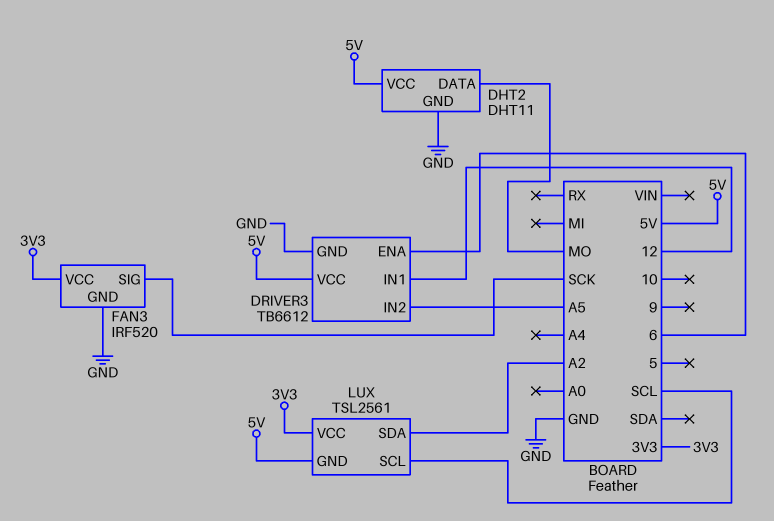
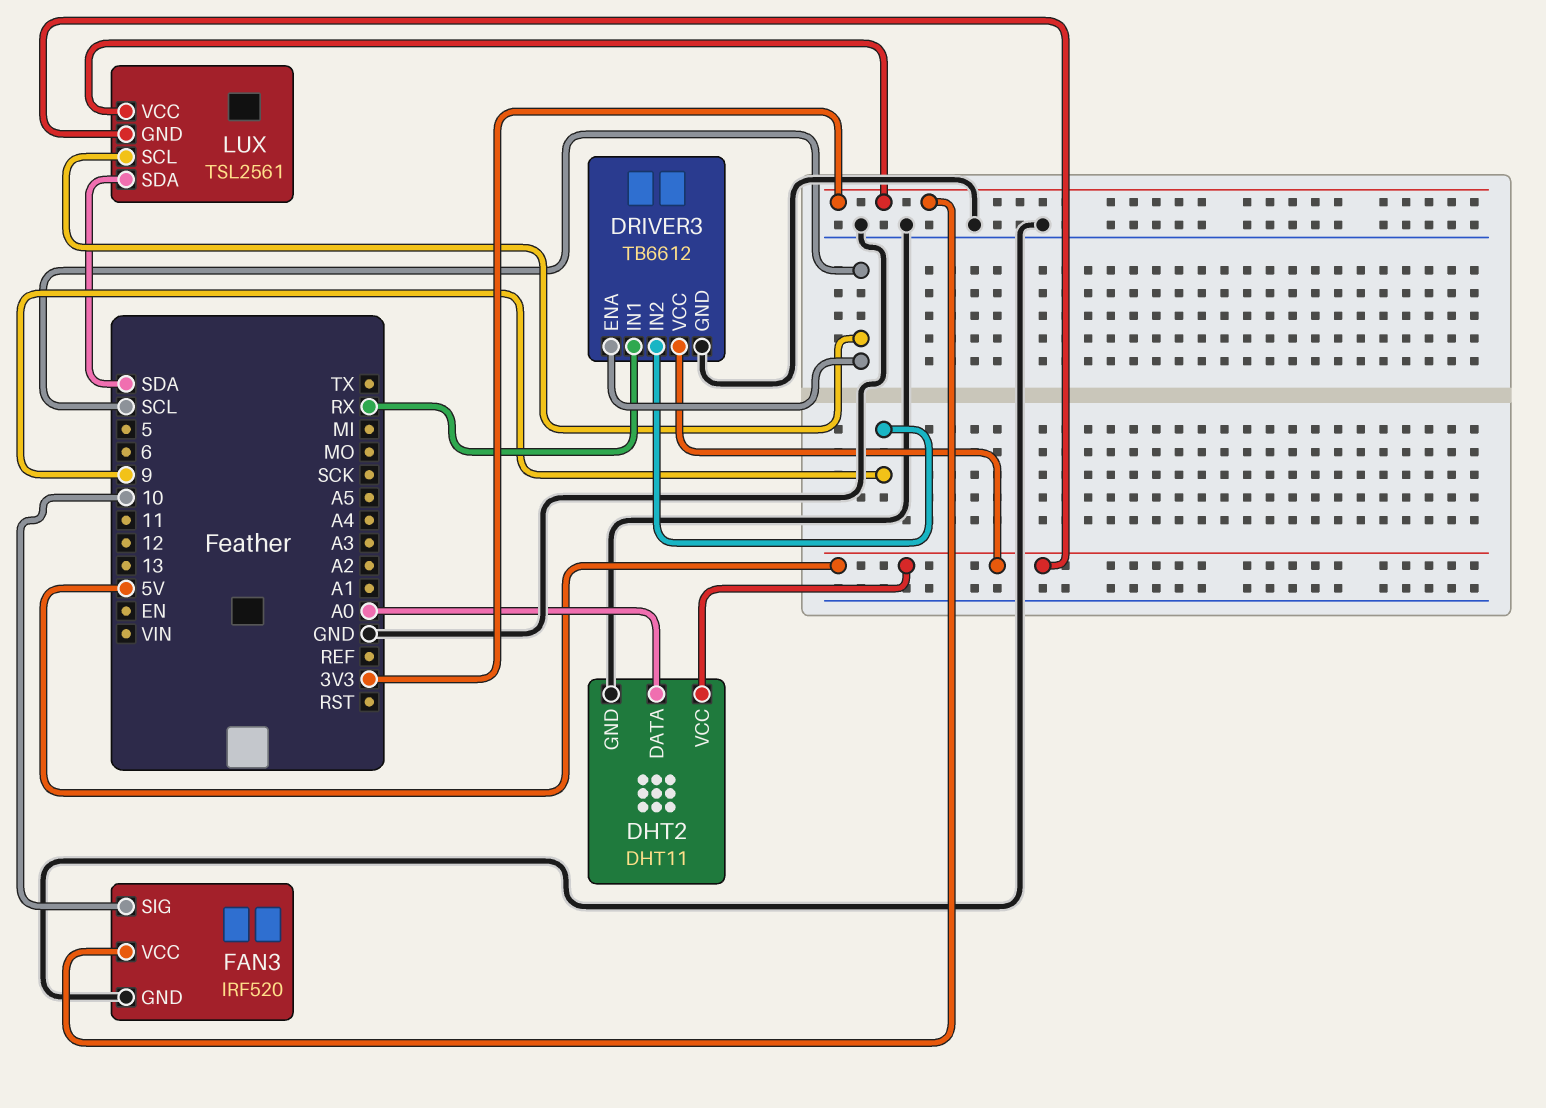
DHT2 pin DATA: MO -> A0
DRIVER3 pin ENA: 6 -> SCL
DRIVER3 pin IN1: 12 -> RX
DRIVER3 pin IN2: A5 -> 9
FAN3 pin SIG: SCK -> 10
LUX pin SDA: A2 -> SDA

